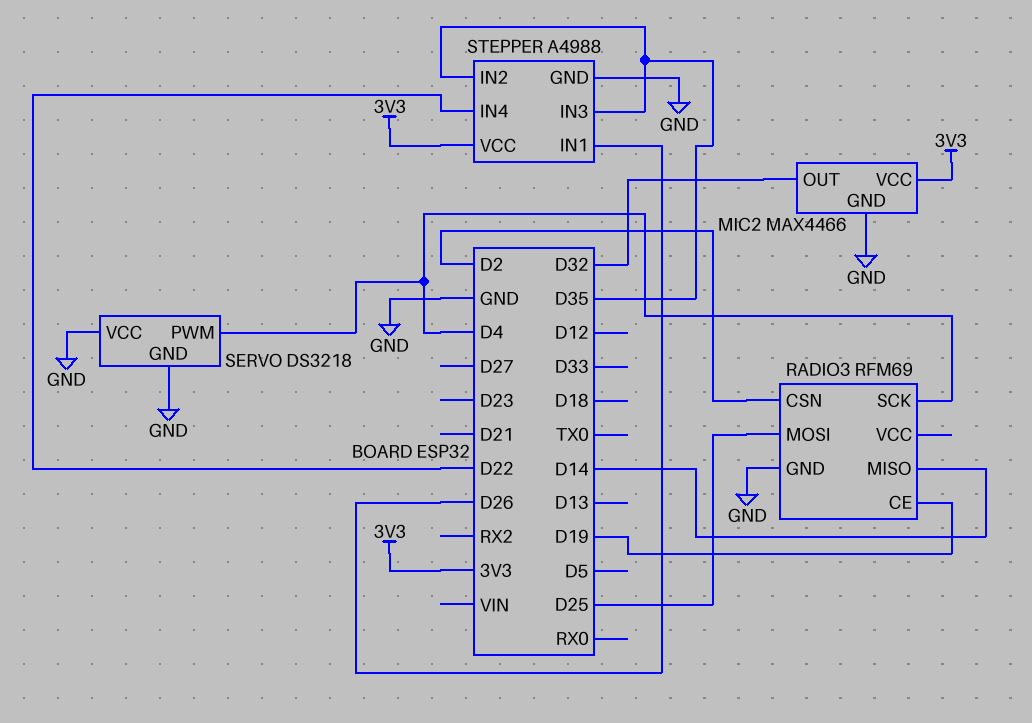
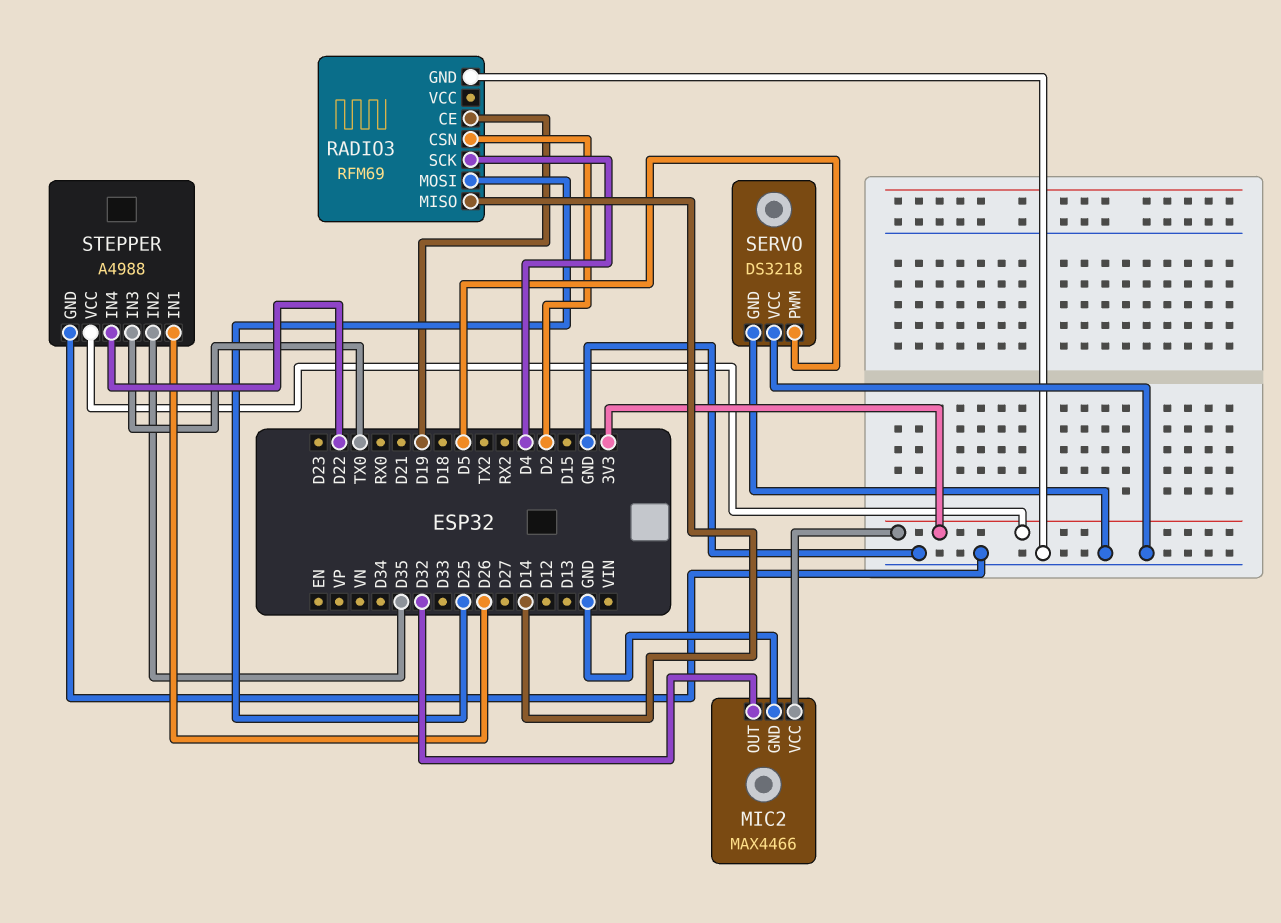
SERVO pin PWM: D4 -> D5
STEPPER pin IN3: D35 -> TX0

